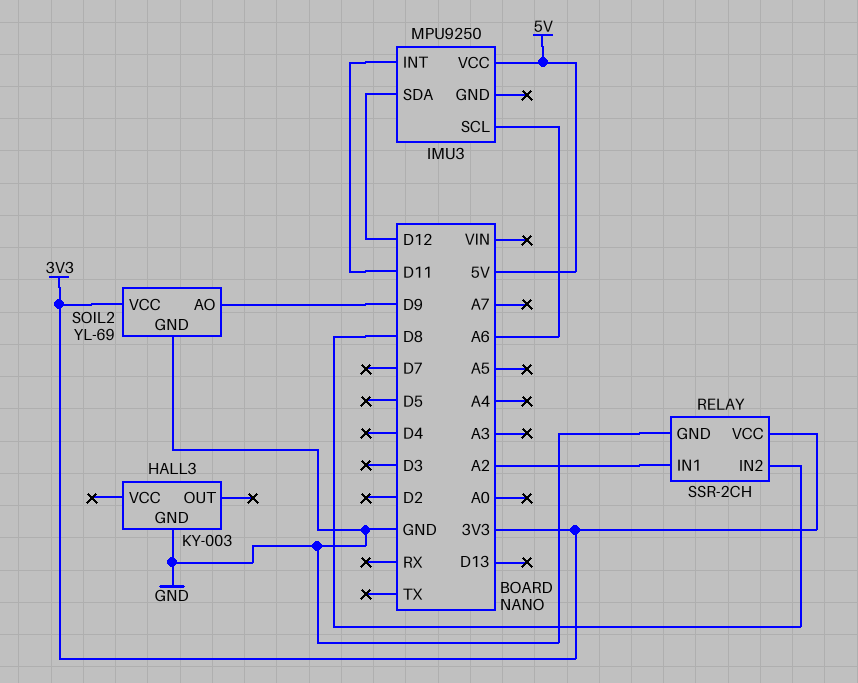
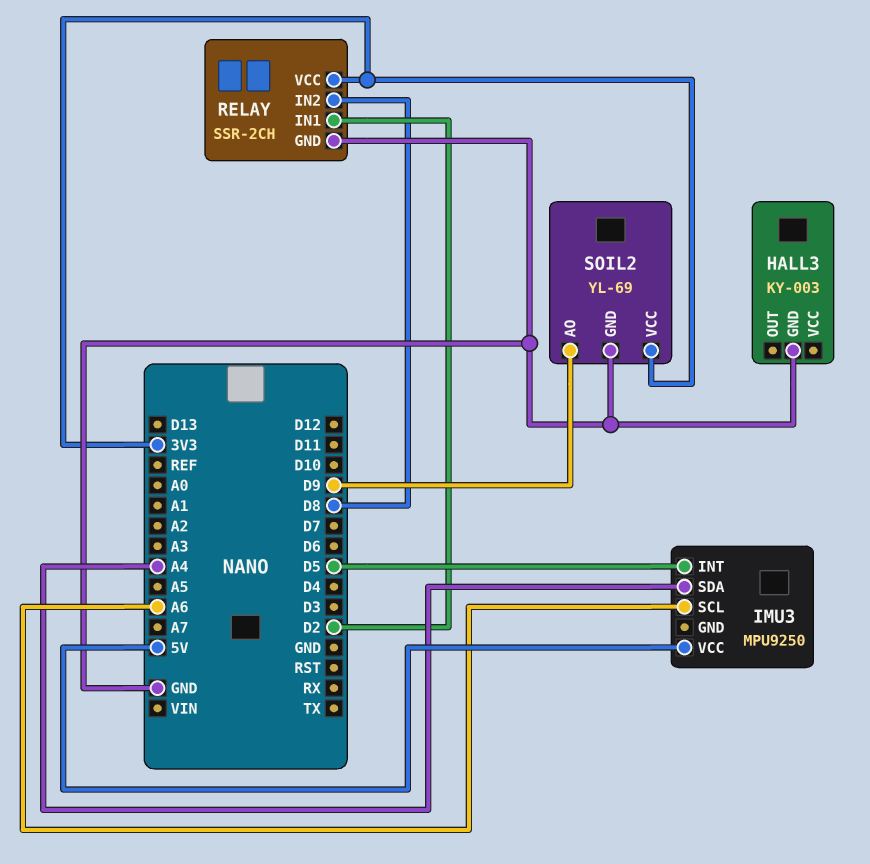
IMU3 pin INT: D11 -> D5
IMU3 pin SDA: D12 -> A4
RELAY pin IN1: A2 -> D2

